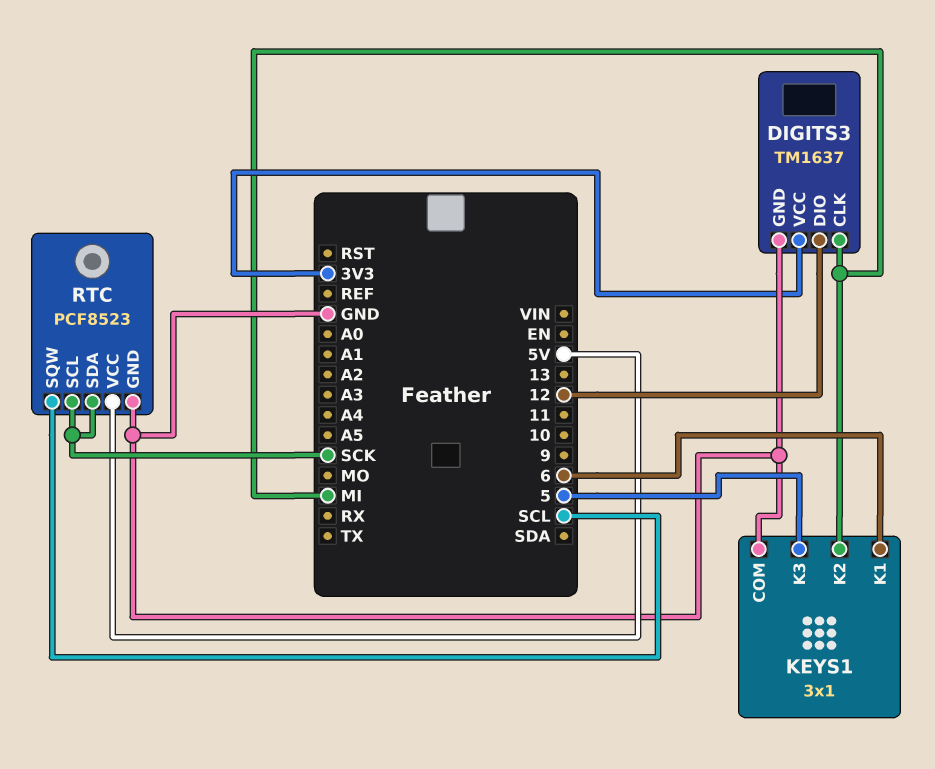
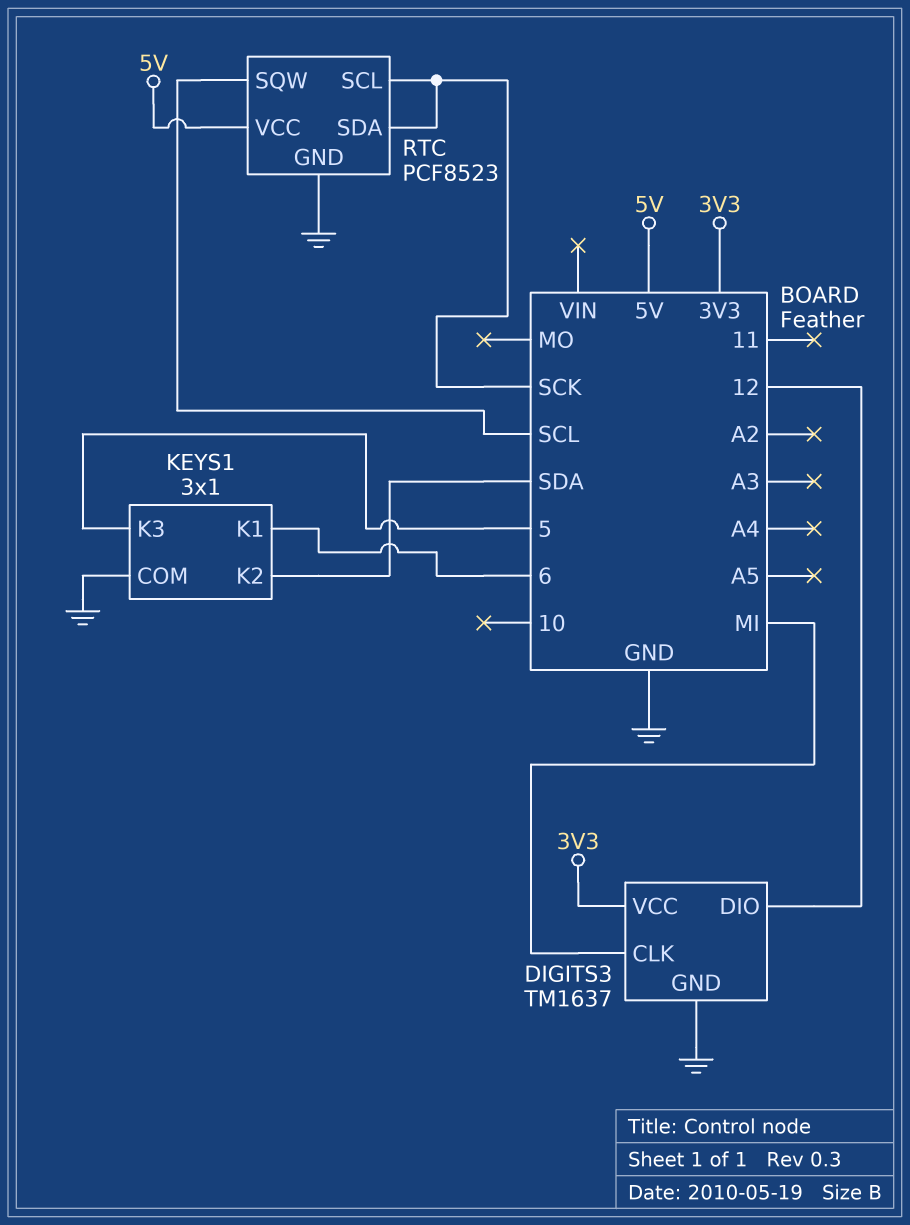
KEYS1 pin K2: MI -> SDA

